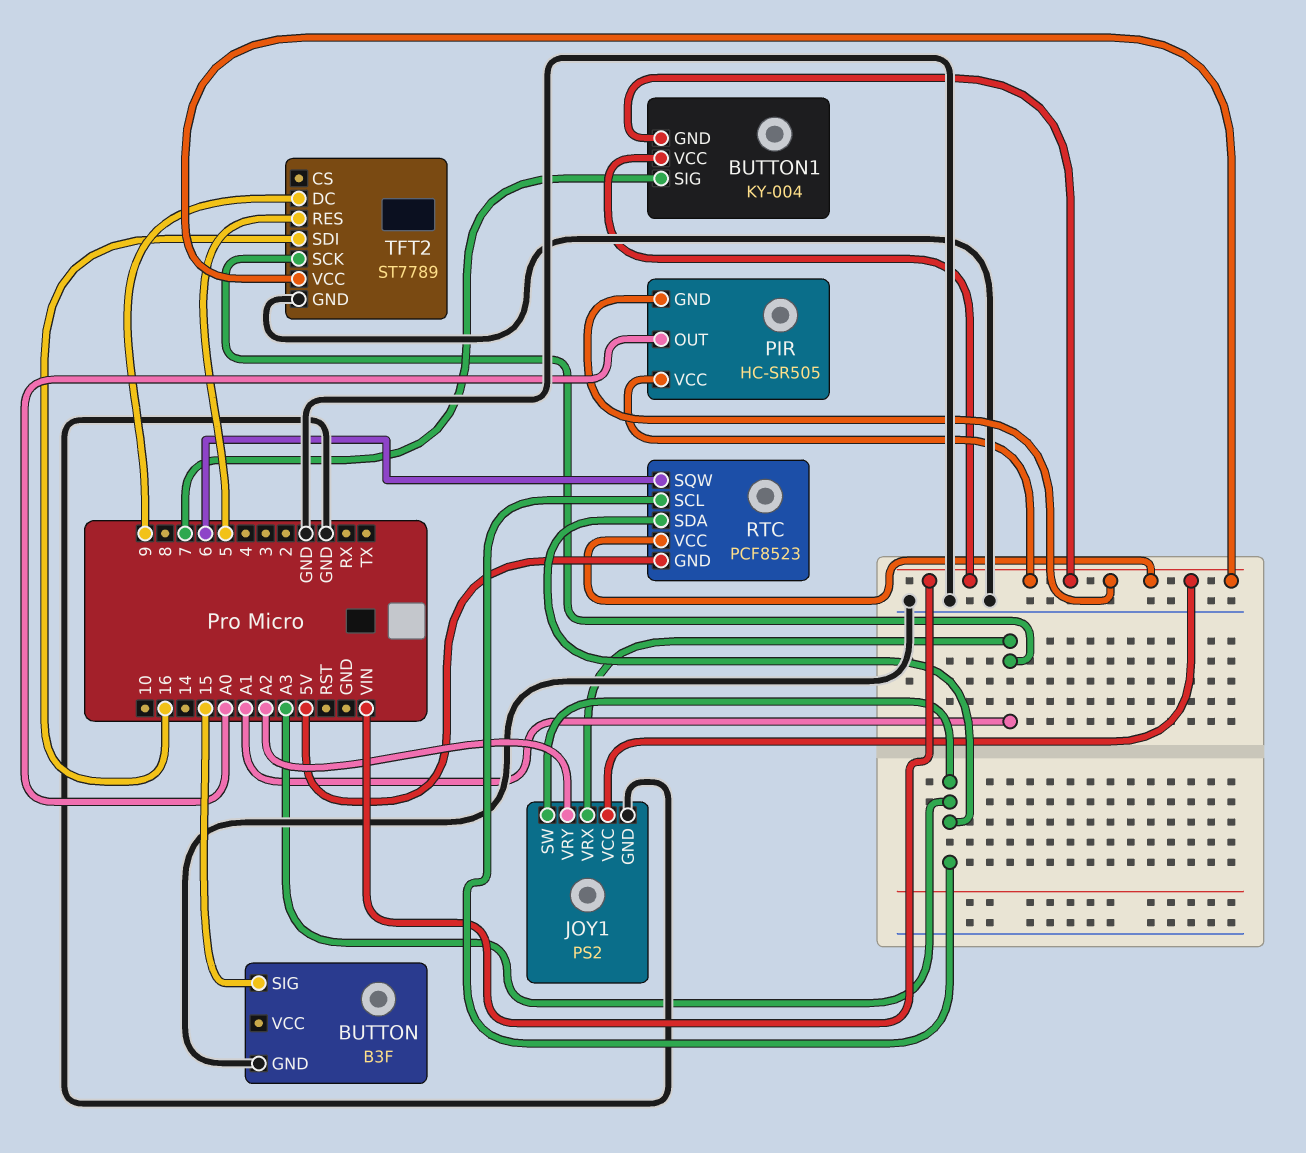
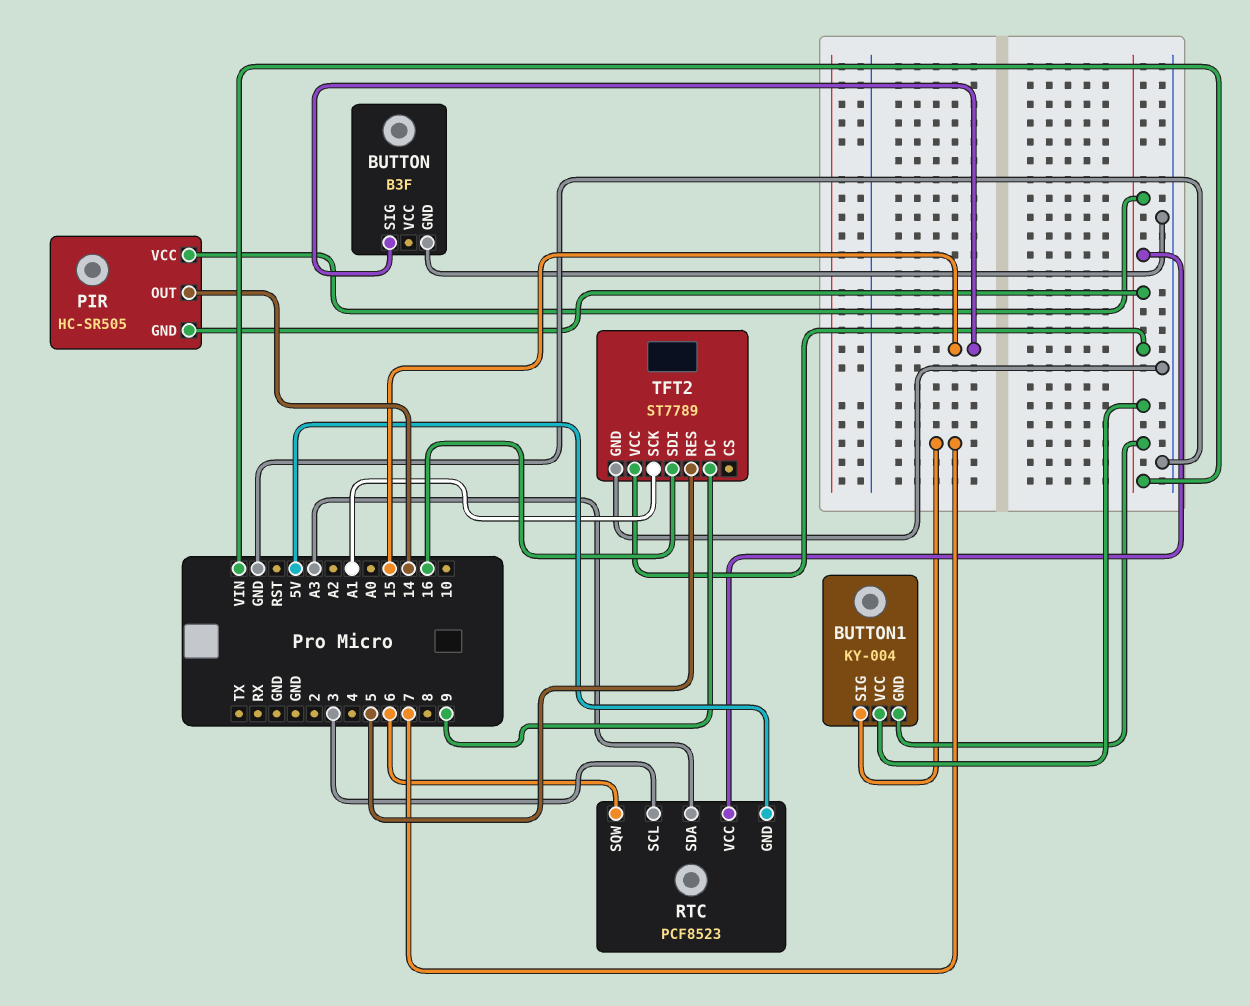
JOY1: PS2 -> none
JOY1 pin GND: GND -> none
JOY1 pin SW: A3 -> none
JOY1 pin VCC: VIN -> none
JOY1 pin VRX: A1 -> none
JOY1 pin VRY: A2 -> none
PIR pin OUT: A0 -> 14
RTC pin SCL: A3 -> 3

